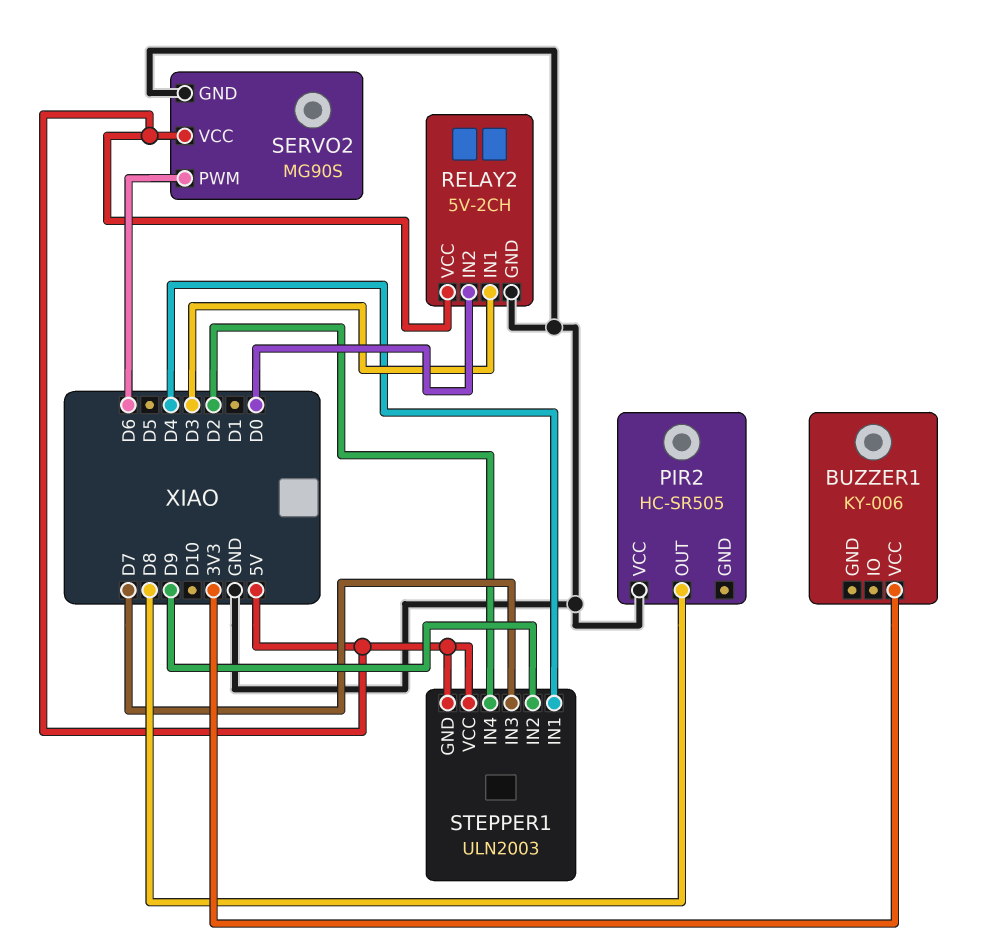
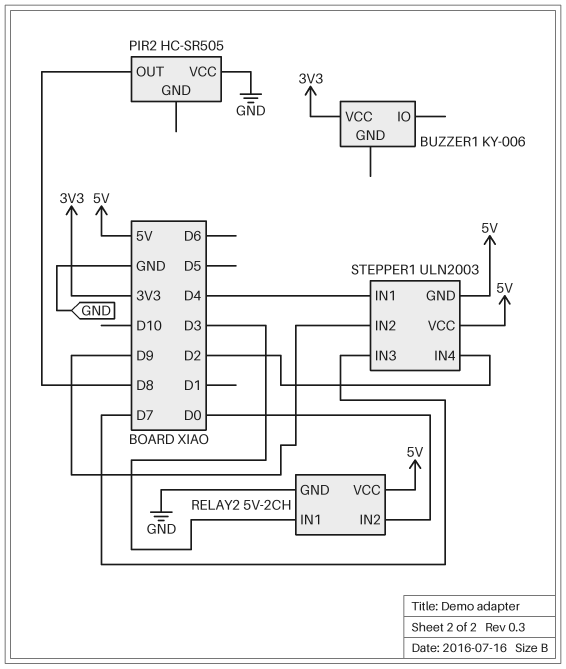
SERVO2: MG90S -> none
SERVO2 pin GND: GND -> none
SERVO2 pin PWM: D6 -> none
SERVO2 pin VCC: 5V -> none

